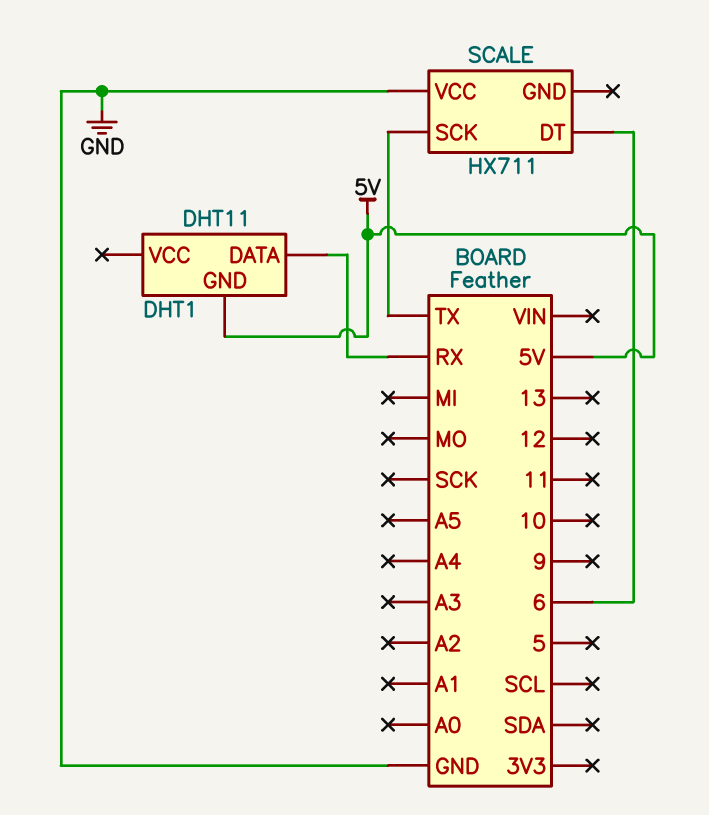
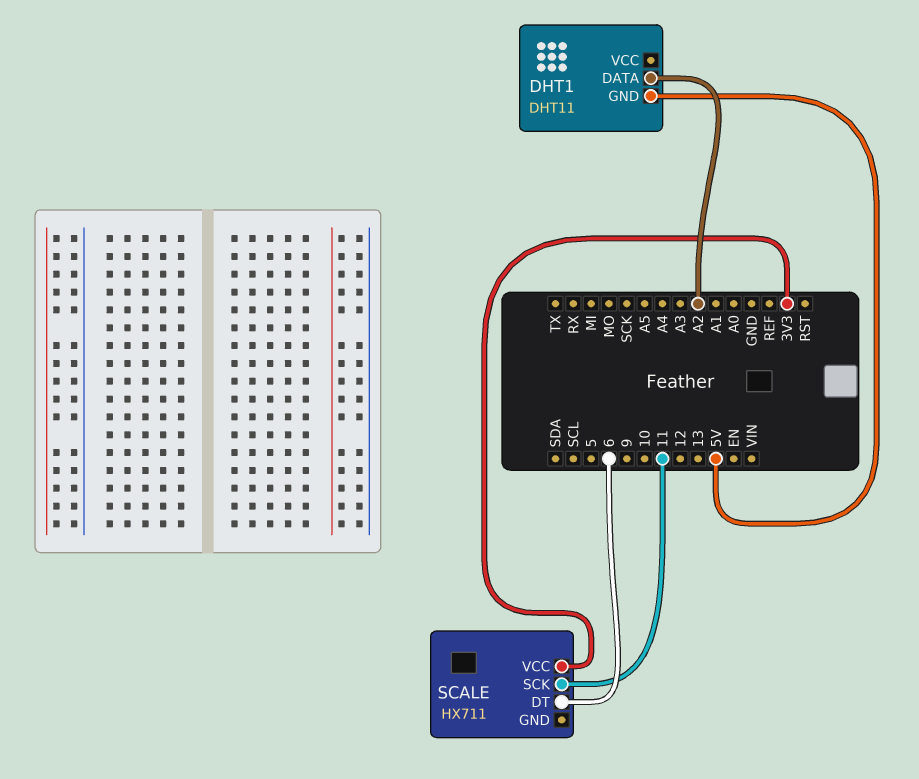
DHT1 pin DATA: RX -> A2
SCALE pin SCK: TX -> 11
SCALE pin VCC: GND -> 3V3

